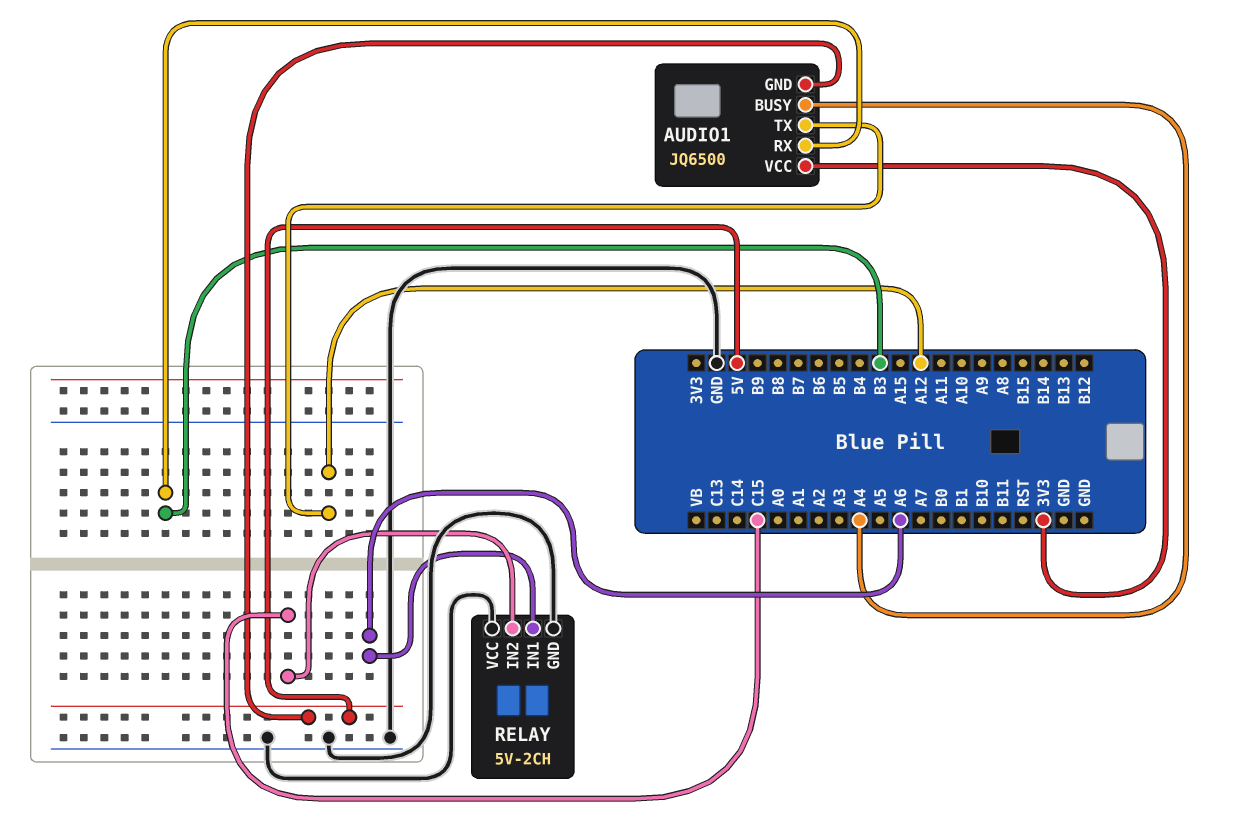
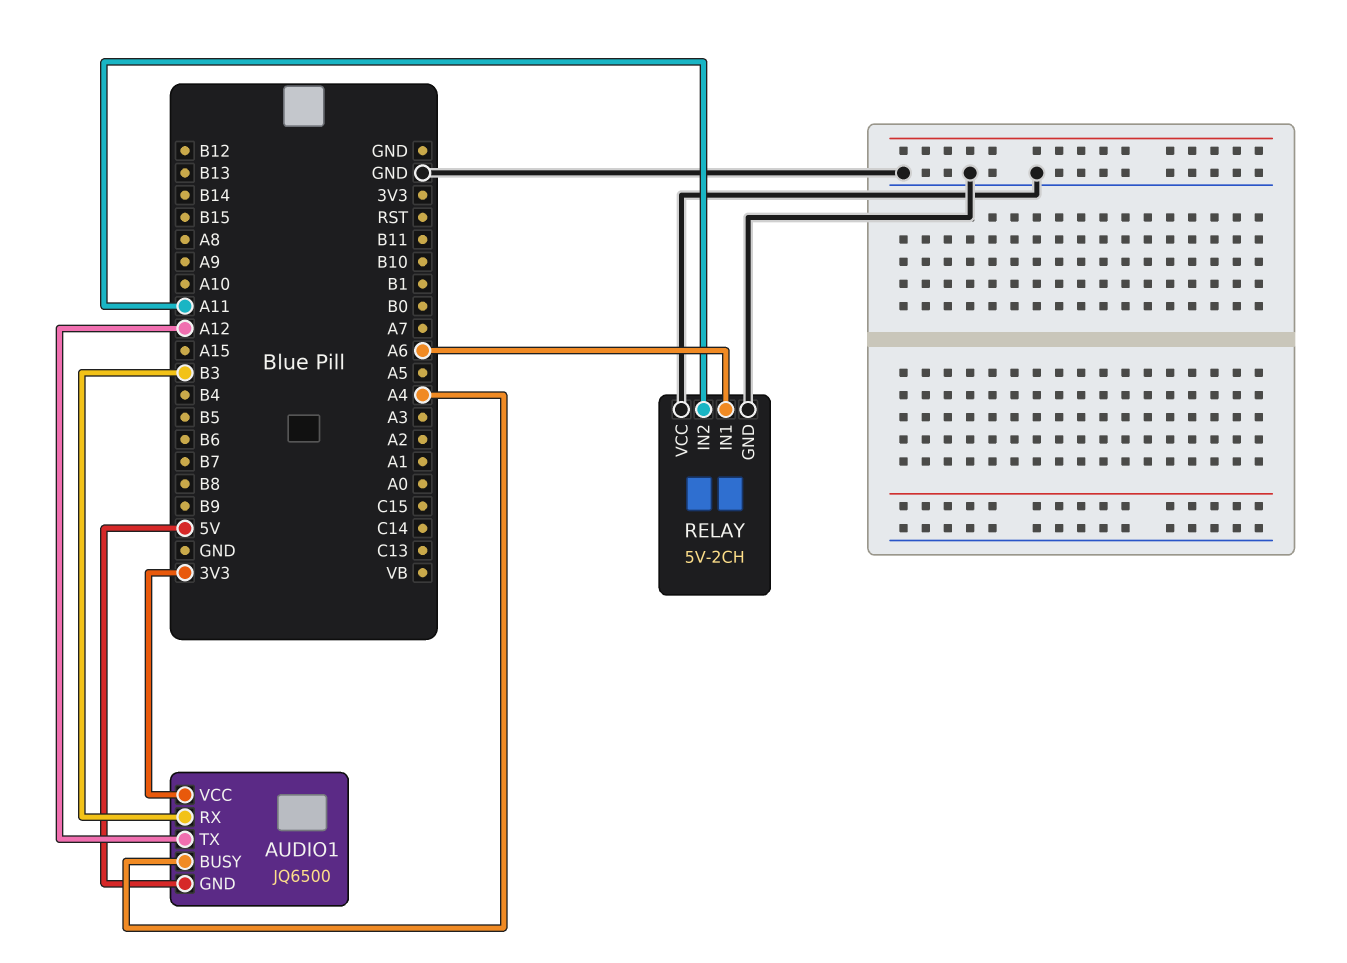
RELAY pin IN2: C15 -> A11

